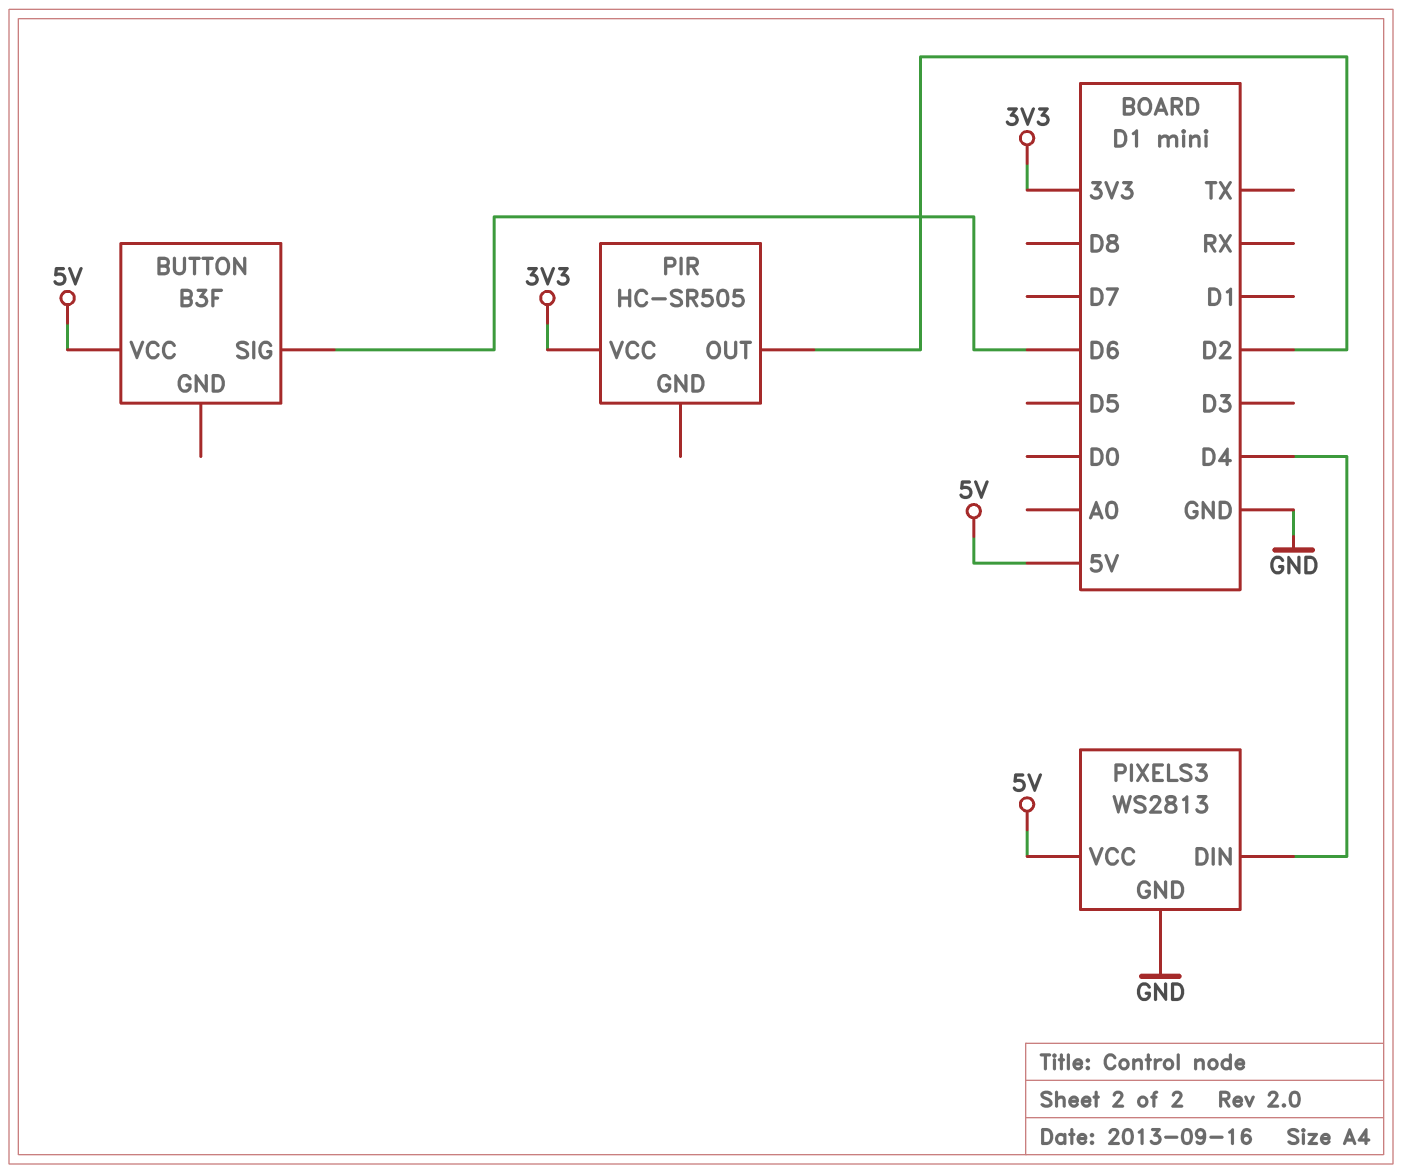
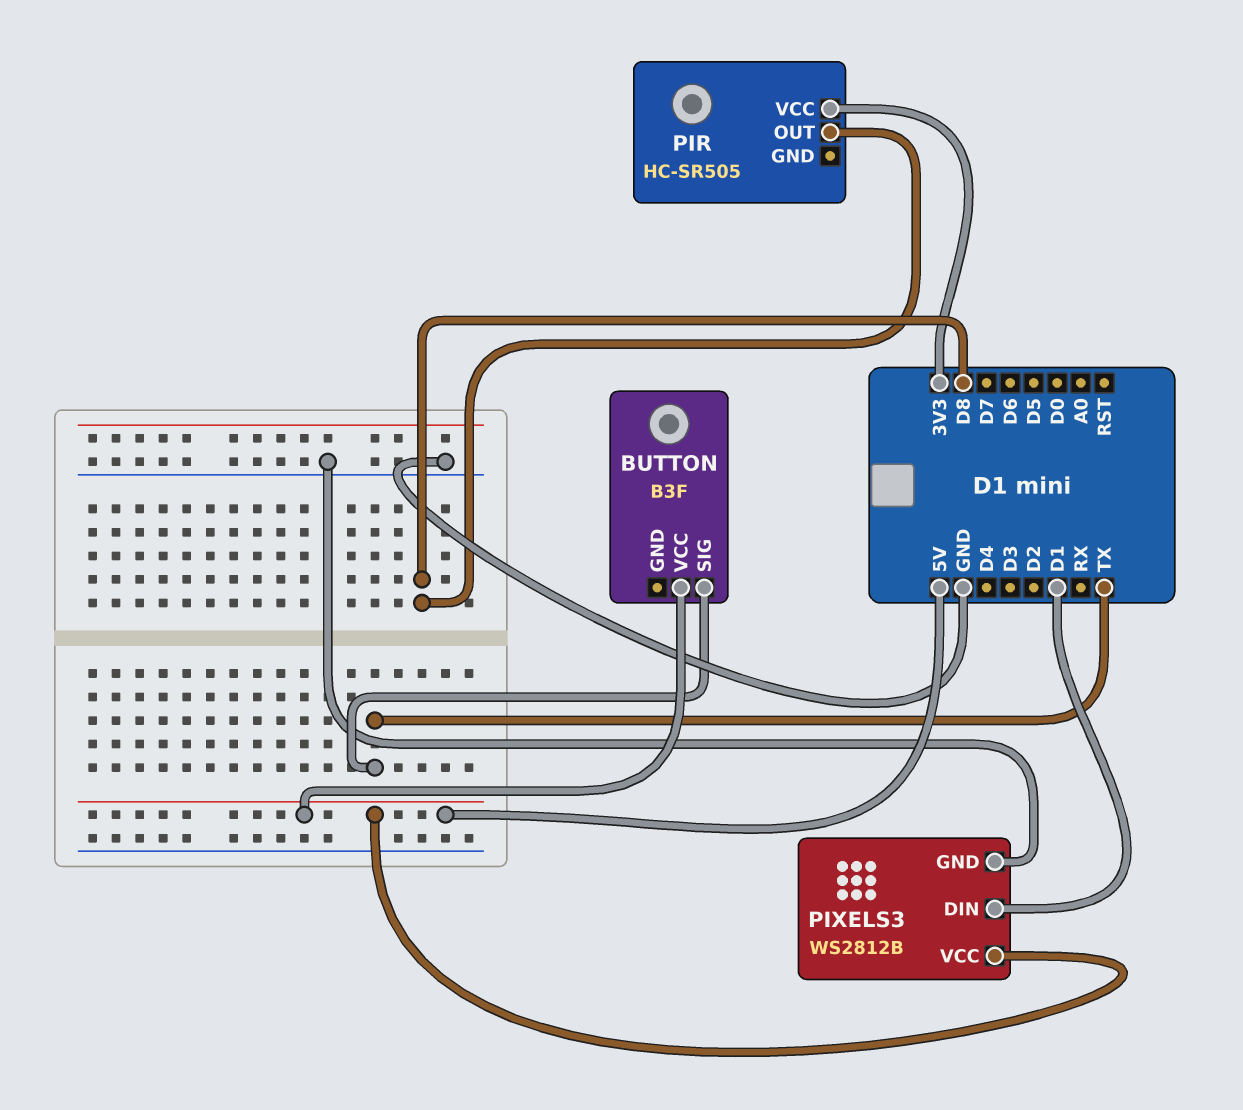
BUTTON pin SIG: D6 -> TX
PIR pin OUT: D2 -> D8
PIXELS3: WS2813 -> WS2812B
PIXELS3 pin DIN: D4 -> D1

